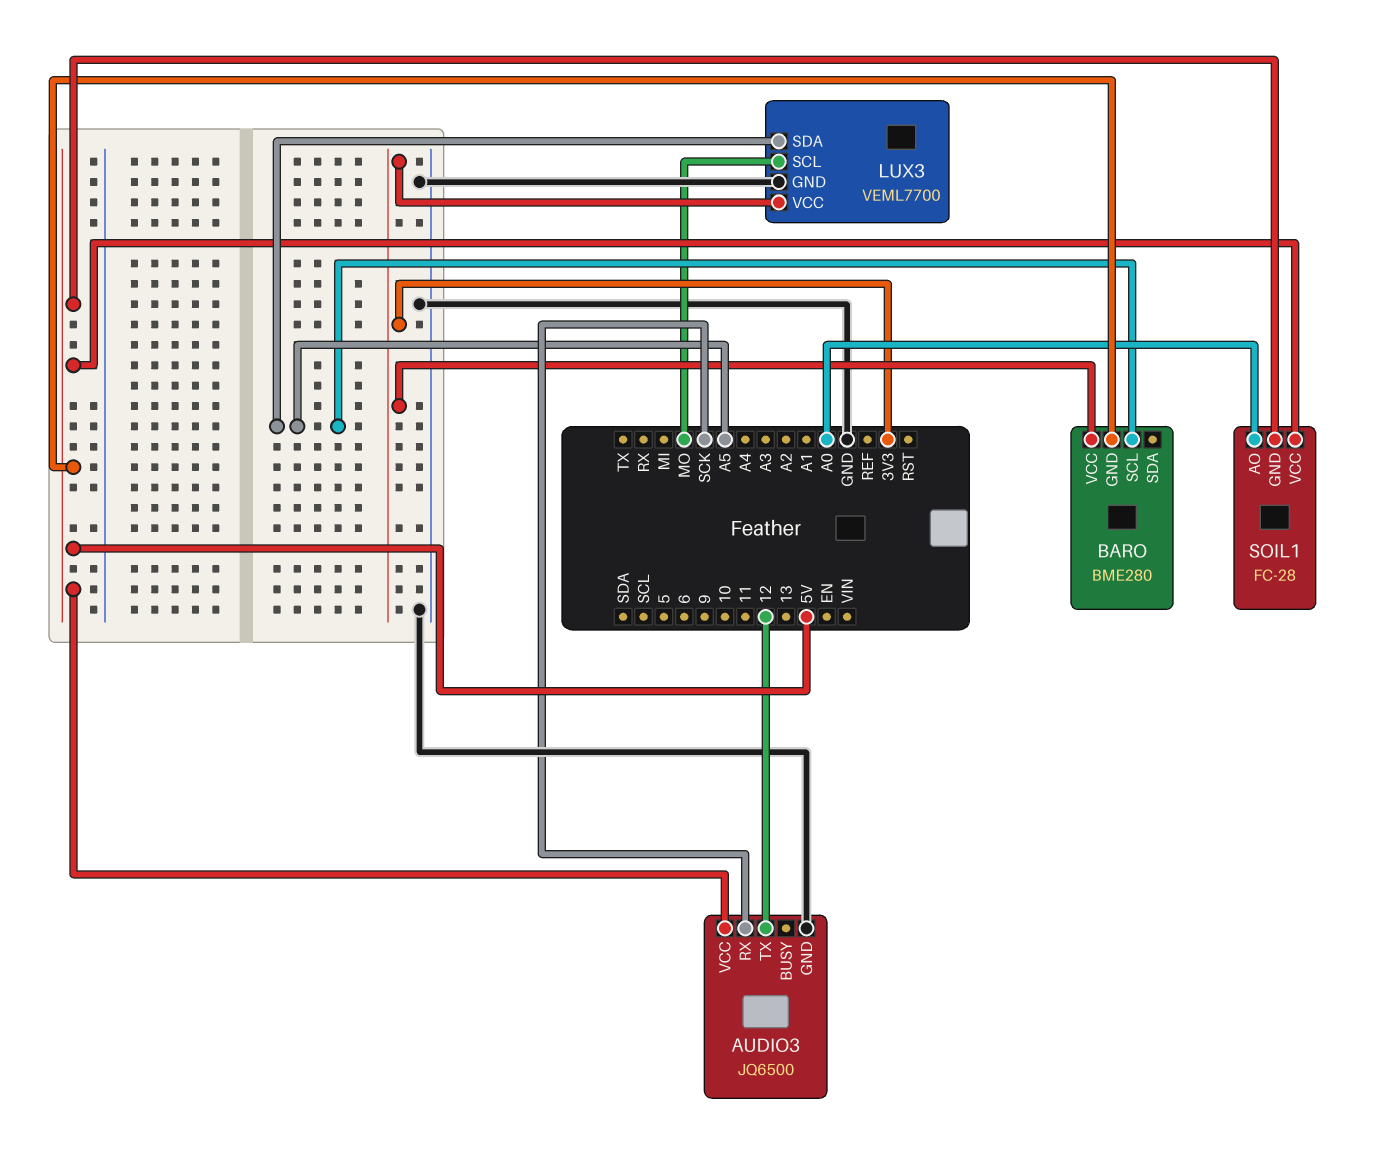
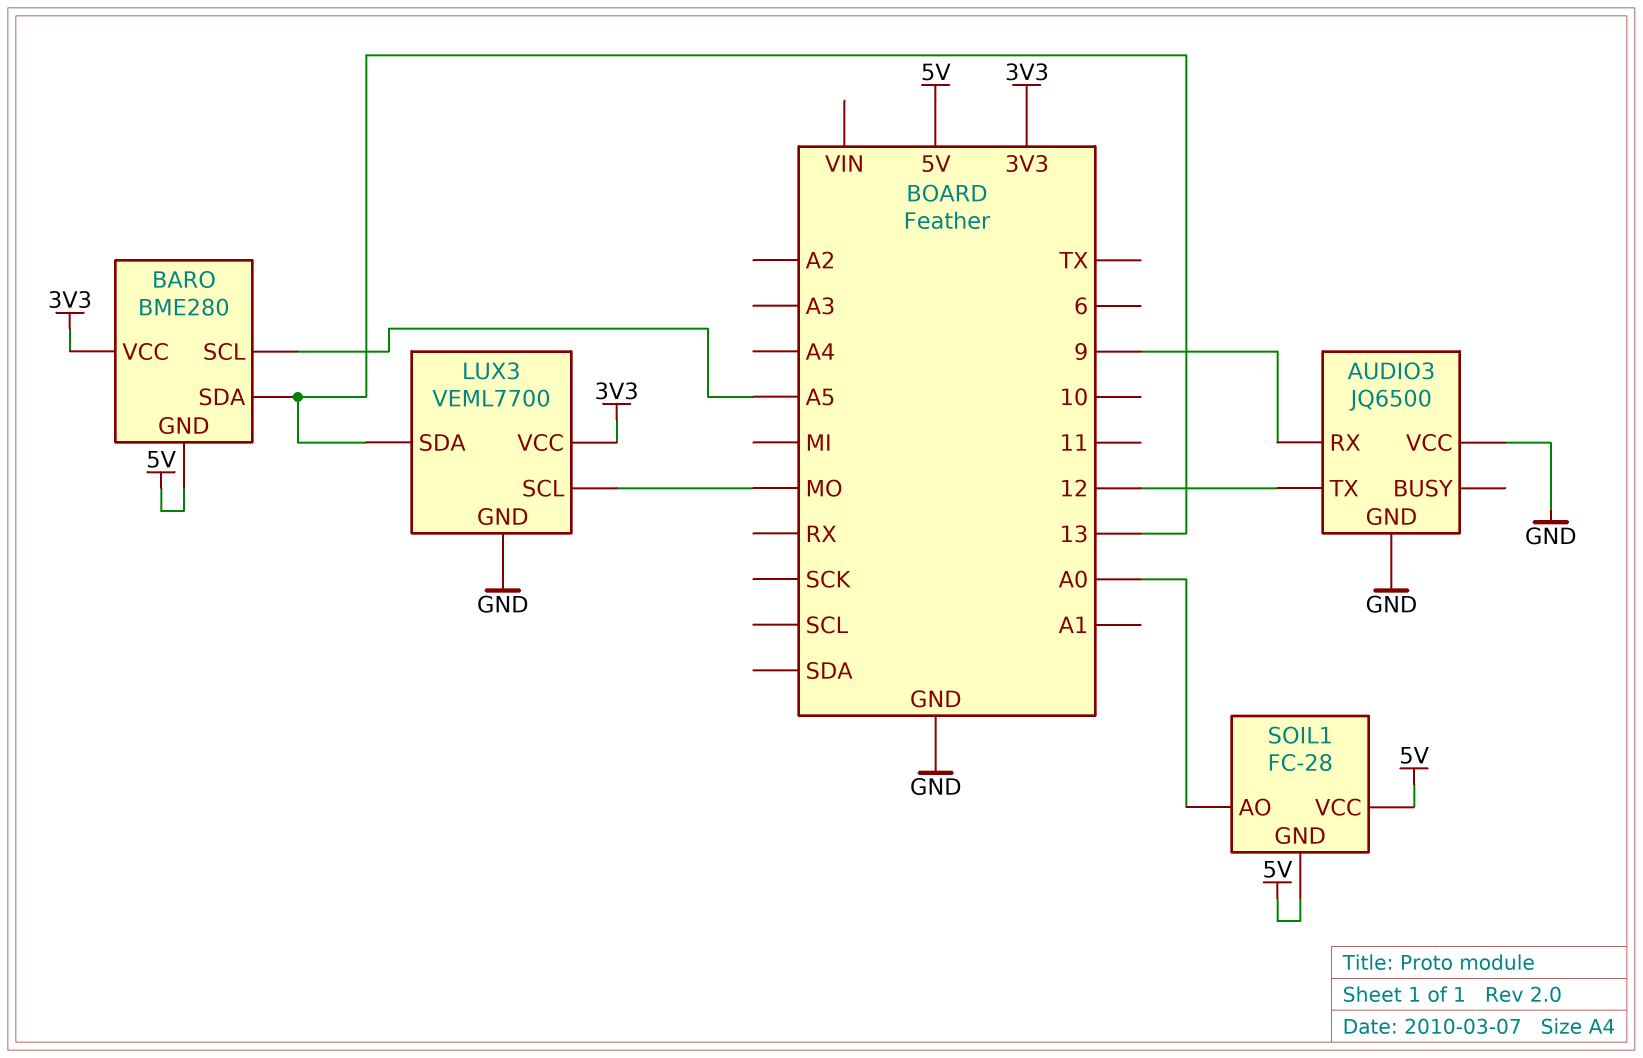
AUDIO3 pin RX: SCK -> 9
AUDIO3 pin VCC: 5V -> GND
BARO pin SDA: none -> 13
LUX3 pin SDA: A5 -> 13

